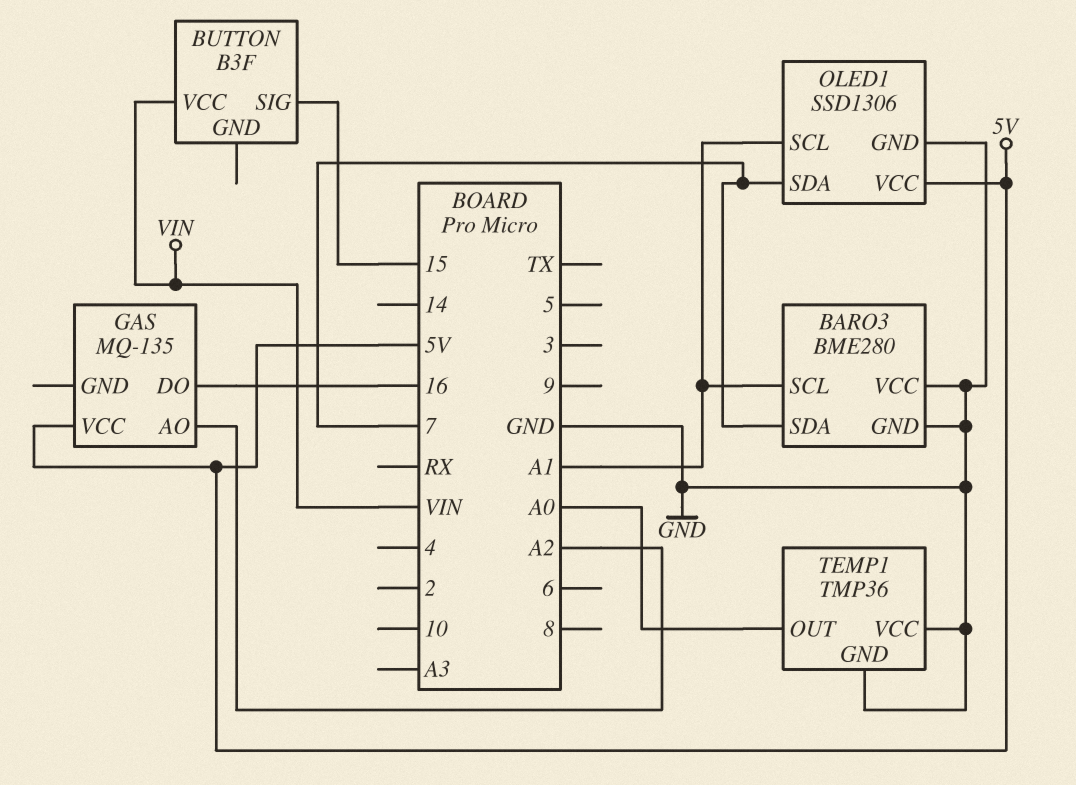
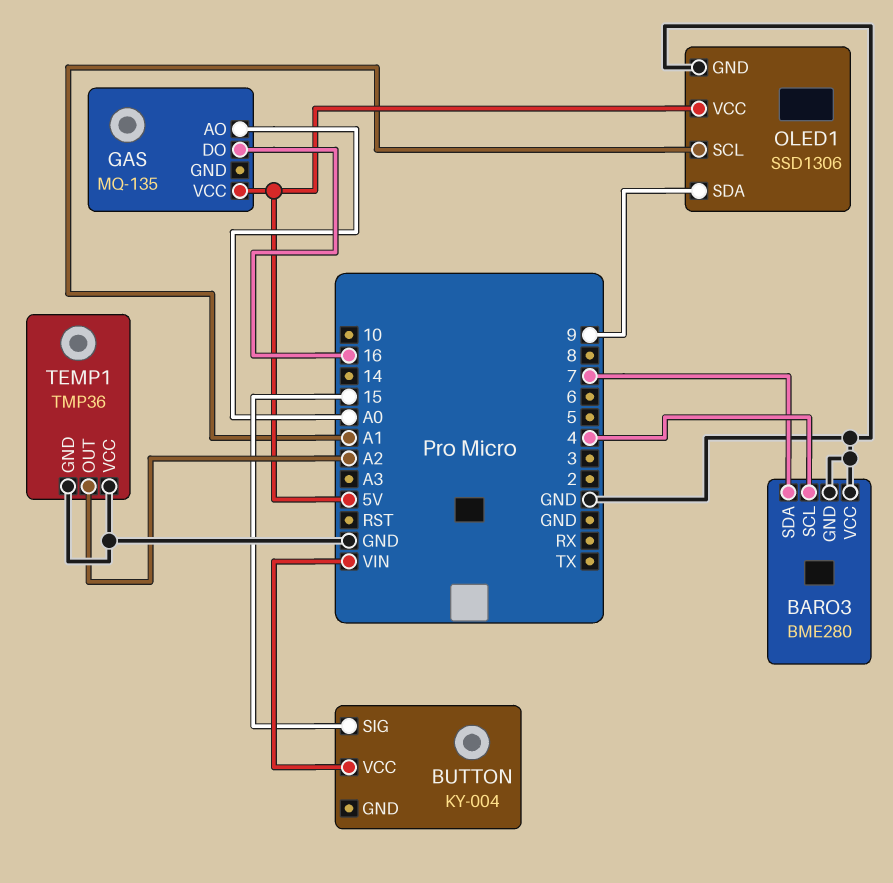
BARO3 pin SCL: A1 -> 4
BUTTON: B3F -> KY-004
GAS pin AO: A2 -> A0
OLED1 pin SDA: 7 -> 9
TEMP1 pin OUT: A0 -> A2

